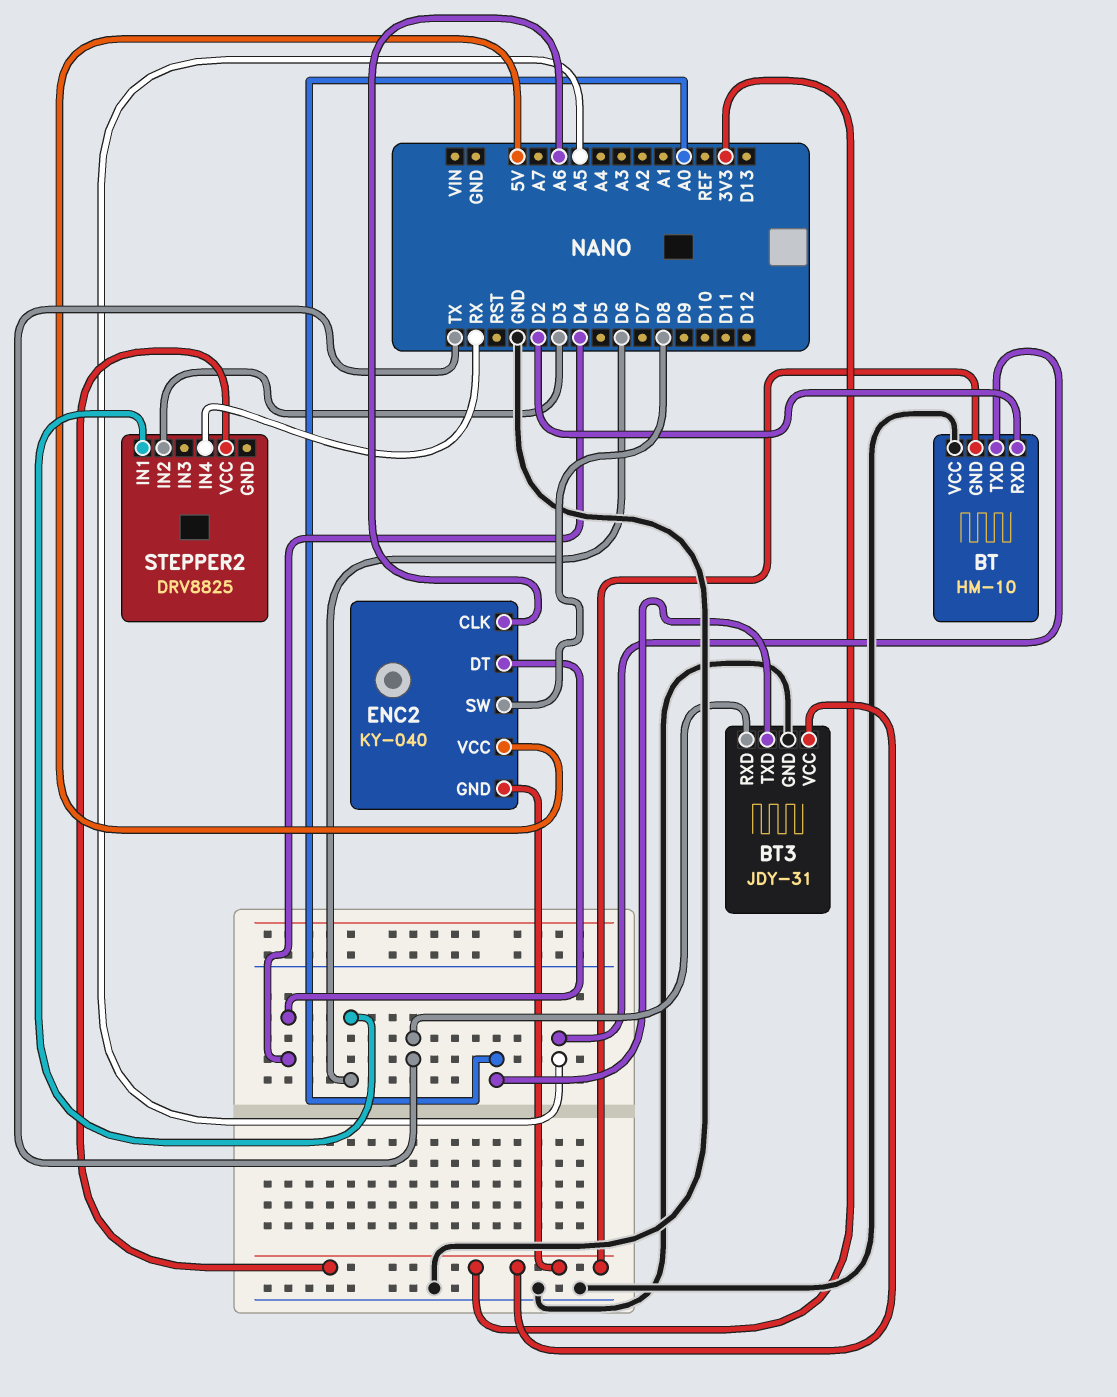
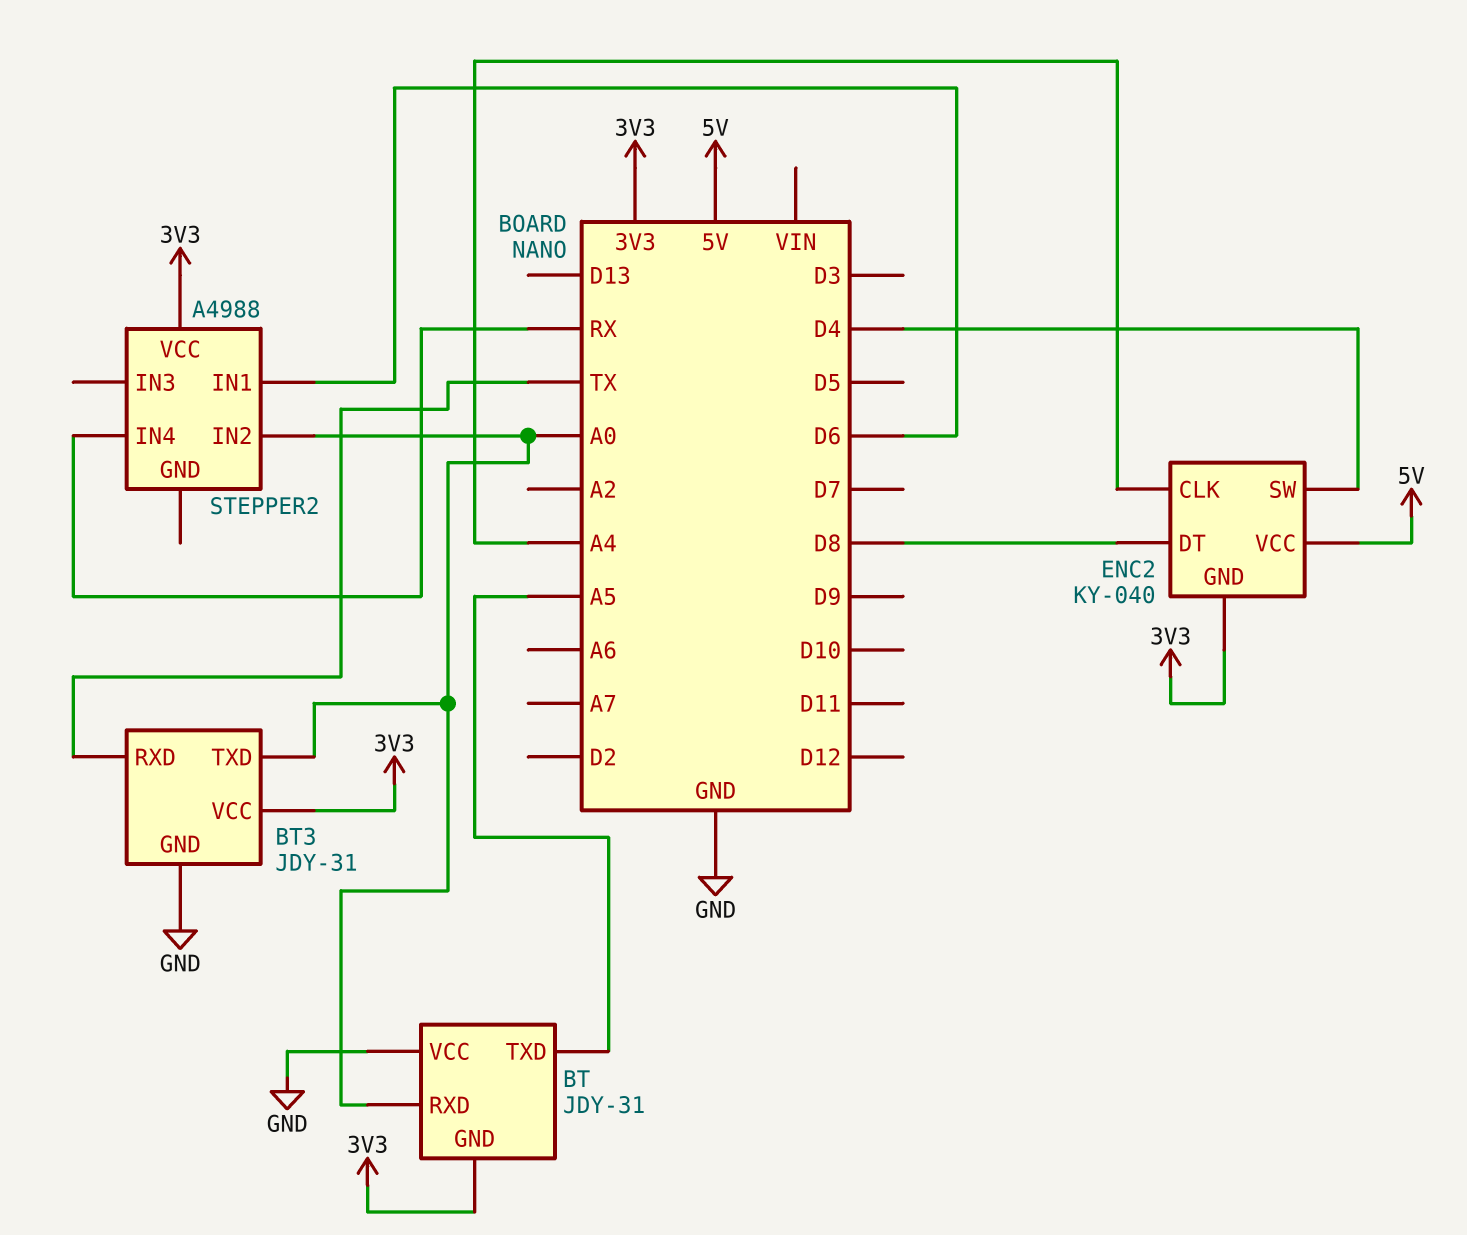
BT: HM-10 -> JDY-31
BT pin RXD: D2 -> A0
ENC2 pin CLK: A6 -> A4
ENC2 pin DT: D4 -> D8
ENC2 pin SW: D8 -> D4
STEPPER2: DRV8825 -> A4988
STEPPER2 pin IN2: D3 -> A0

